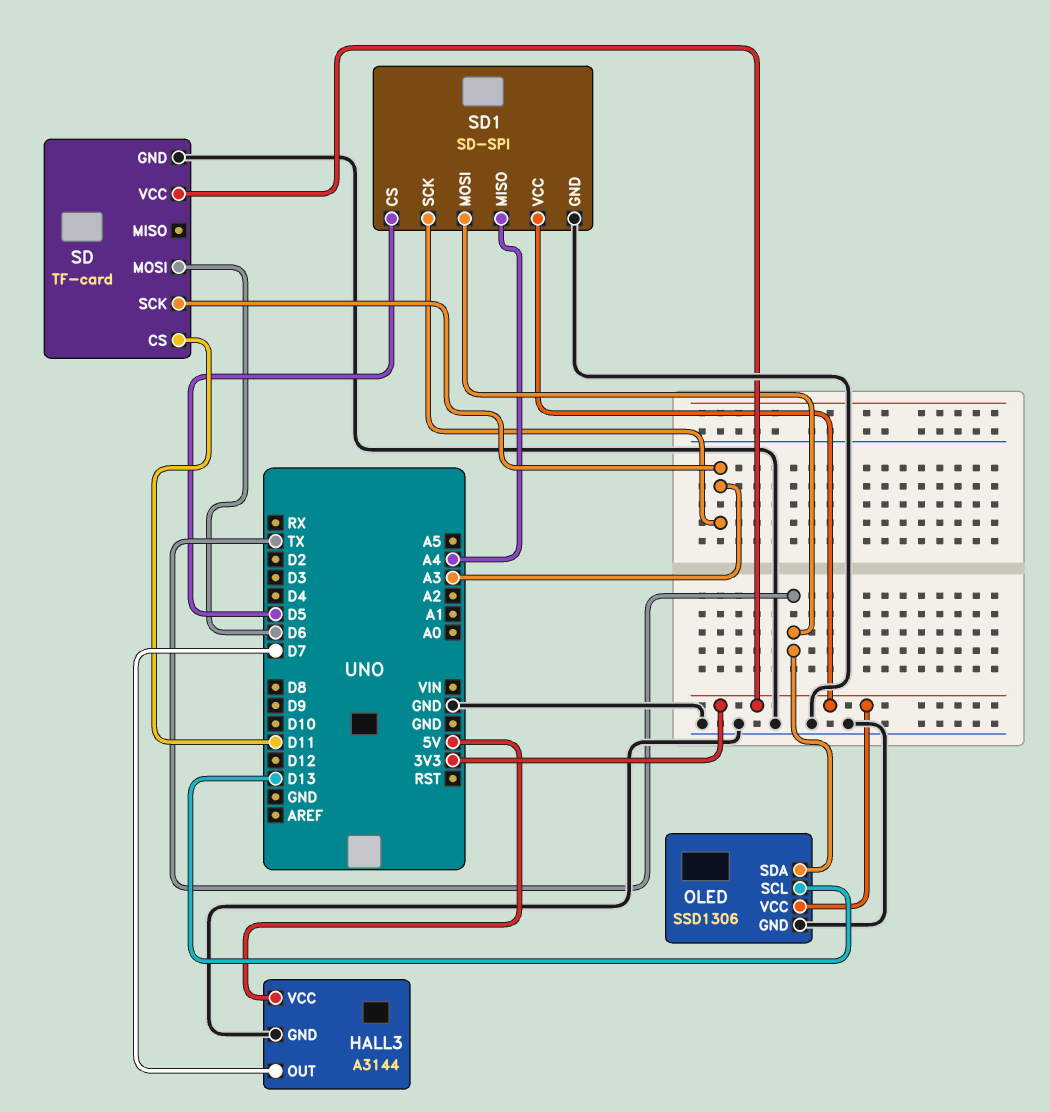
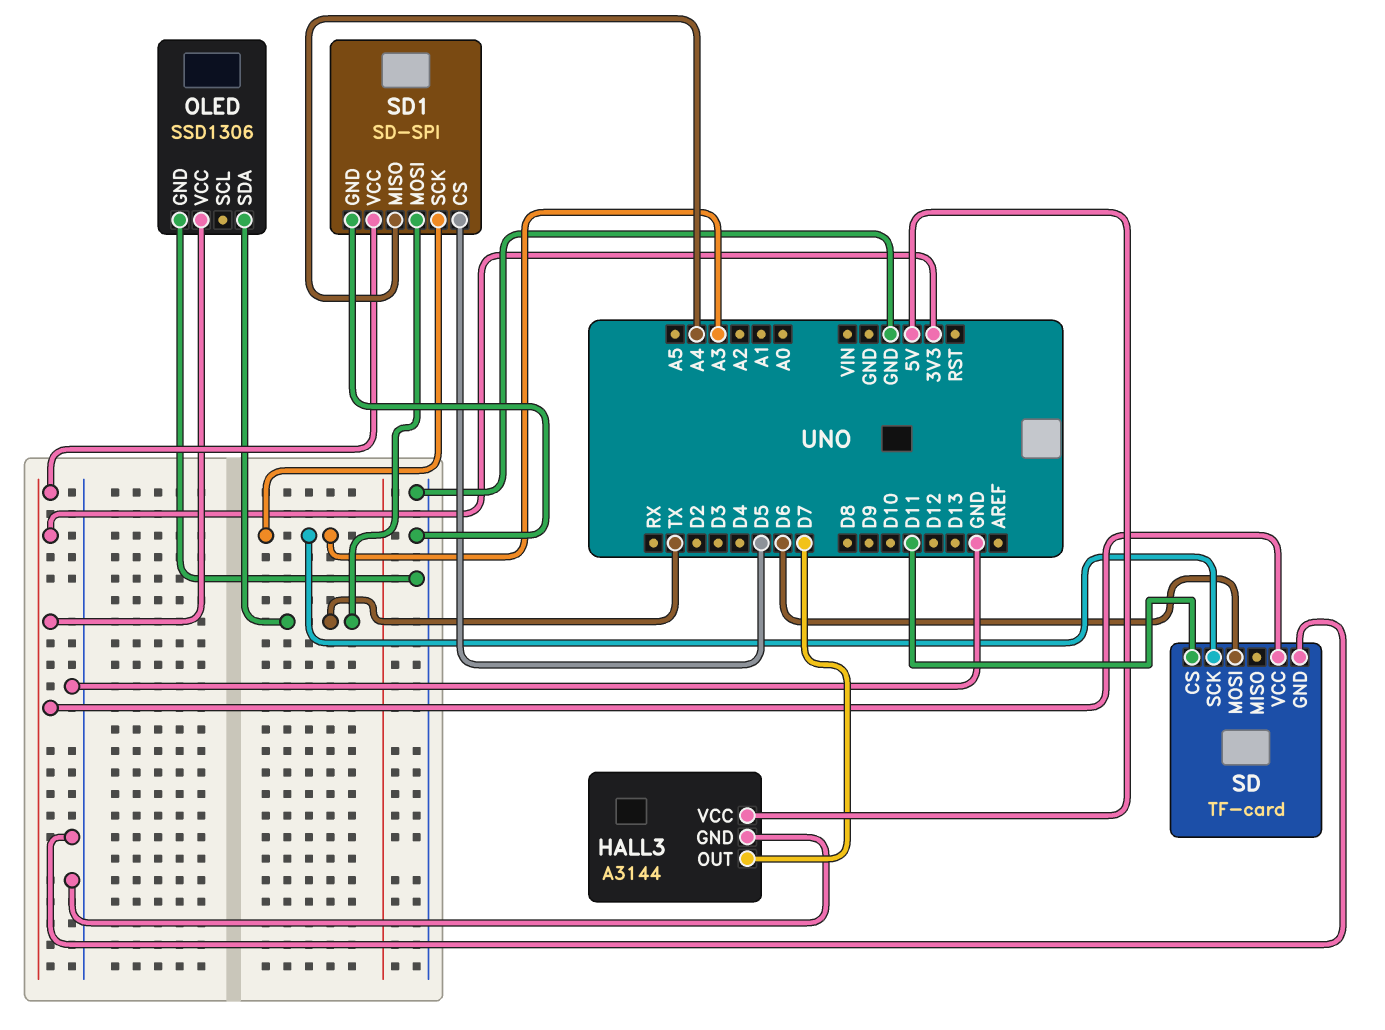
OLED pin SCL: D13 -> none

